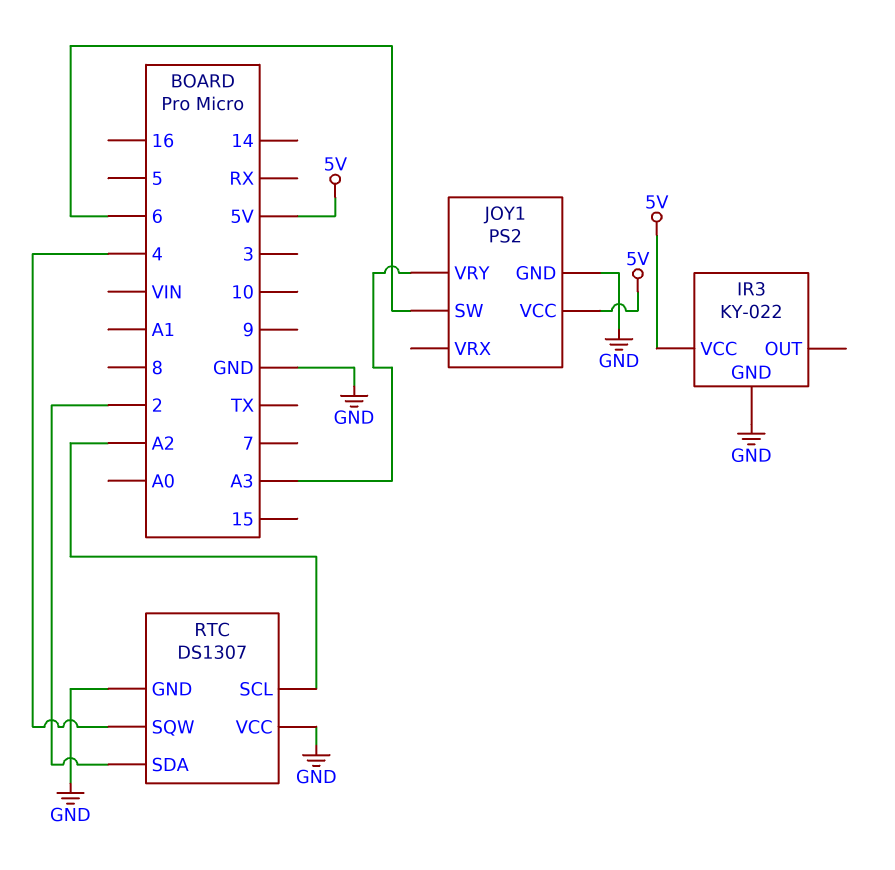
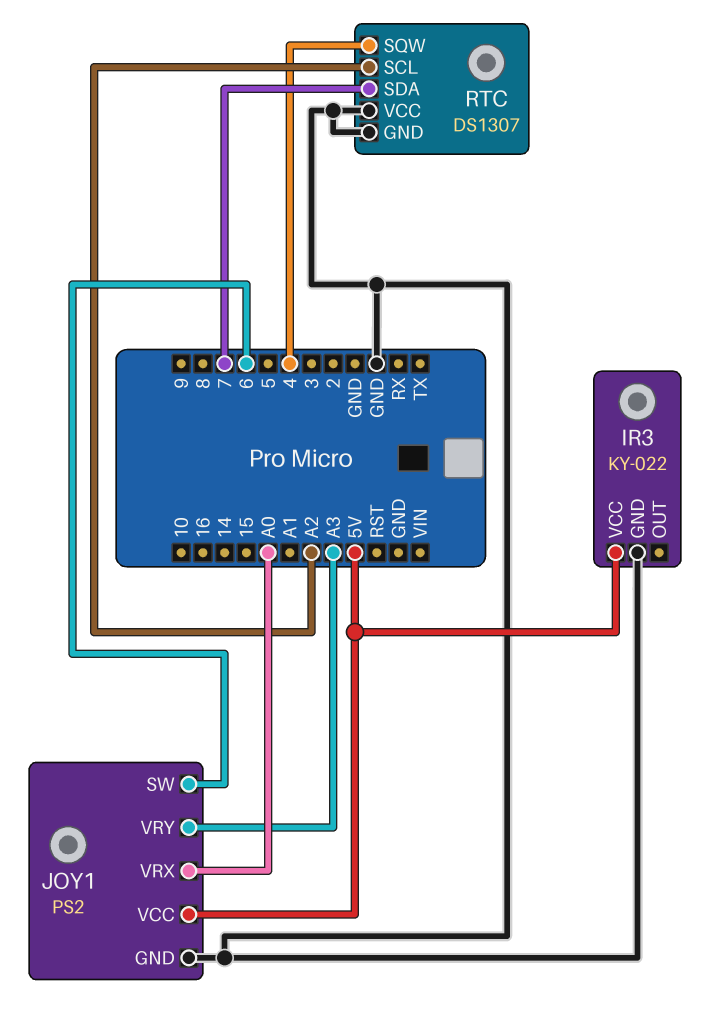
JOY1 pin VRX: none -> A0
RTC pin SDA: 2 -> 7

